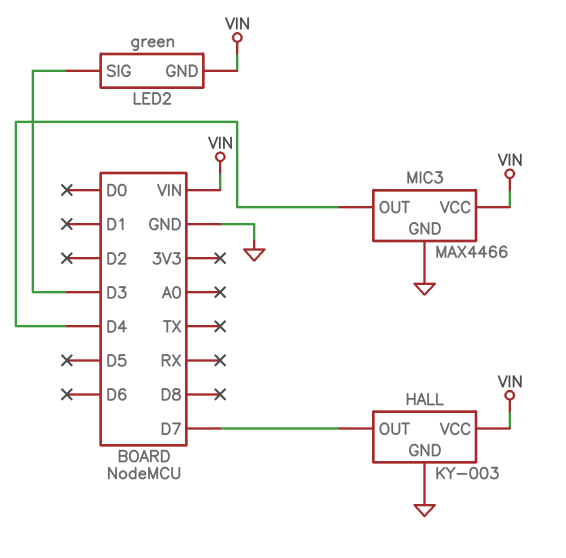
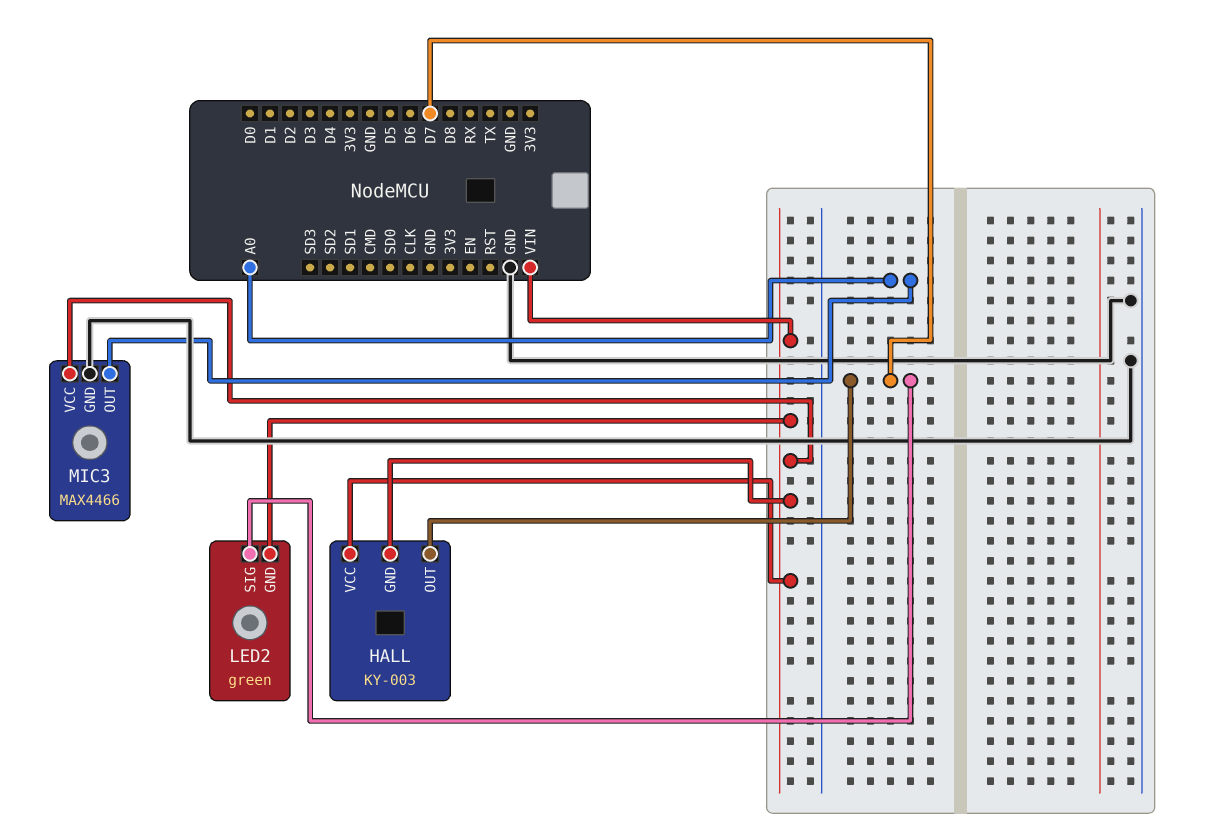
HALL pin GND: GND -> VIN
LED2 pin SIG: D3 -> D7
MIC3 pin OUT: D4 -> A0

